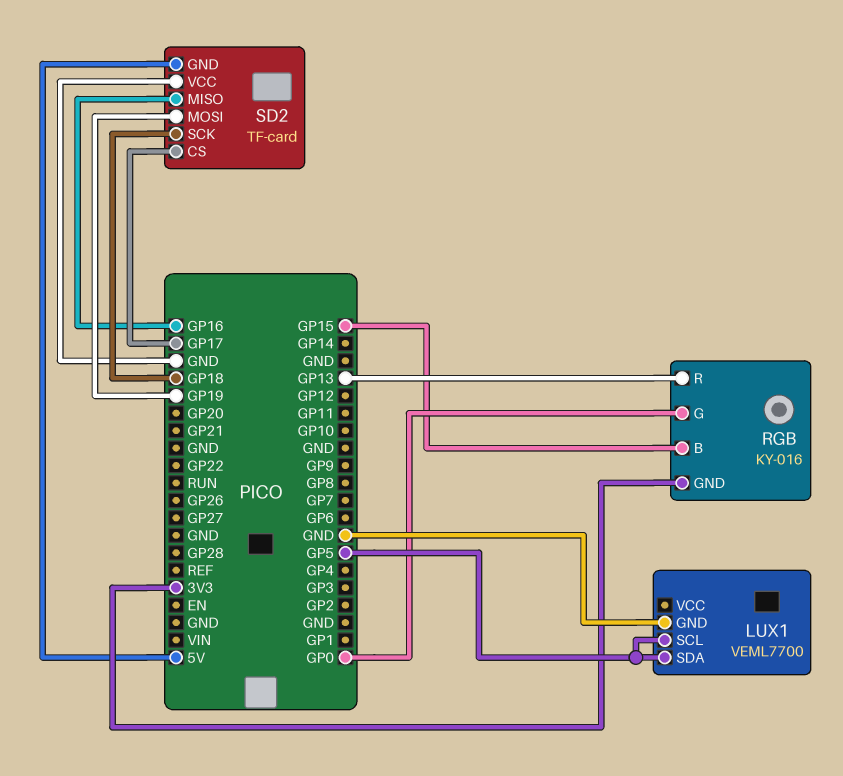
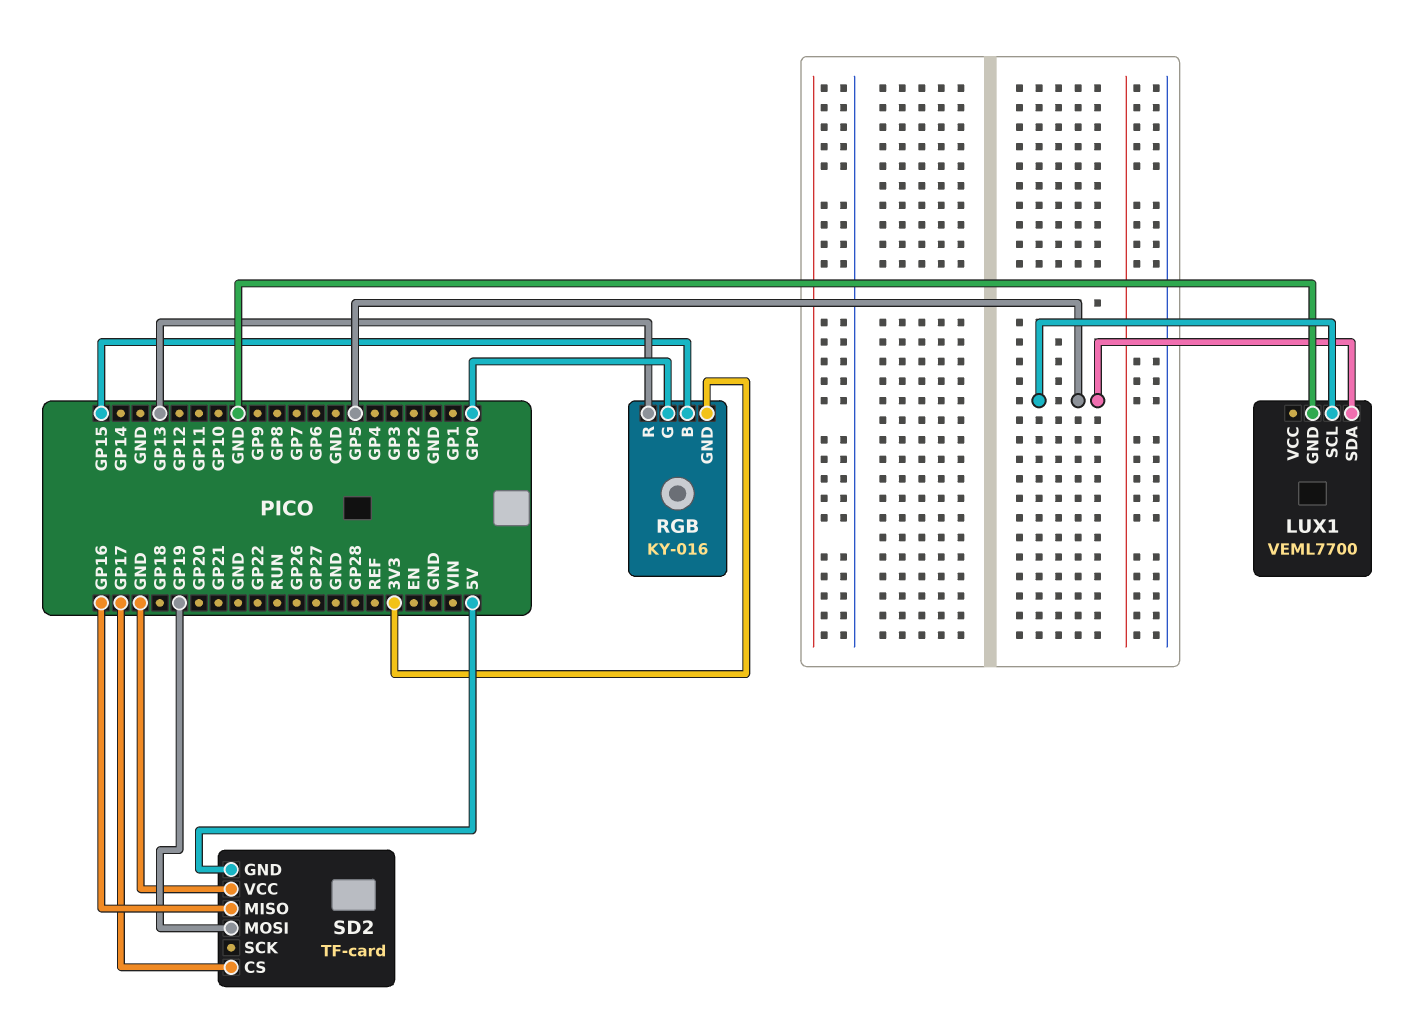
SD2 pin SCK: GP18 -> none

